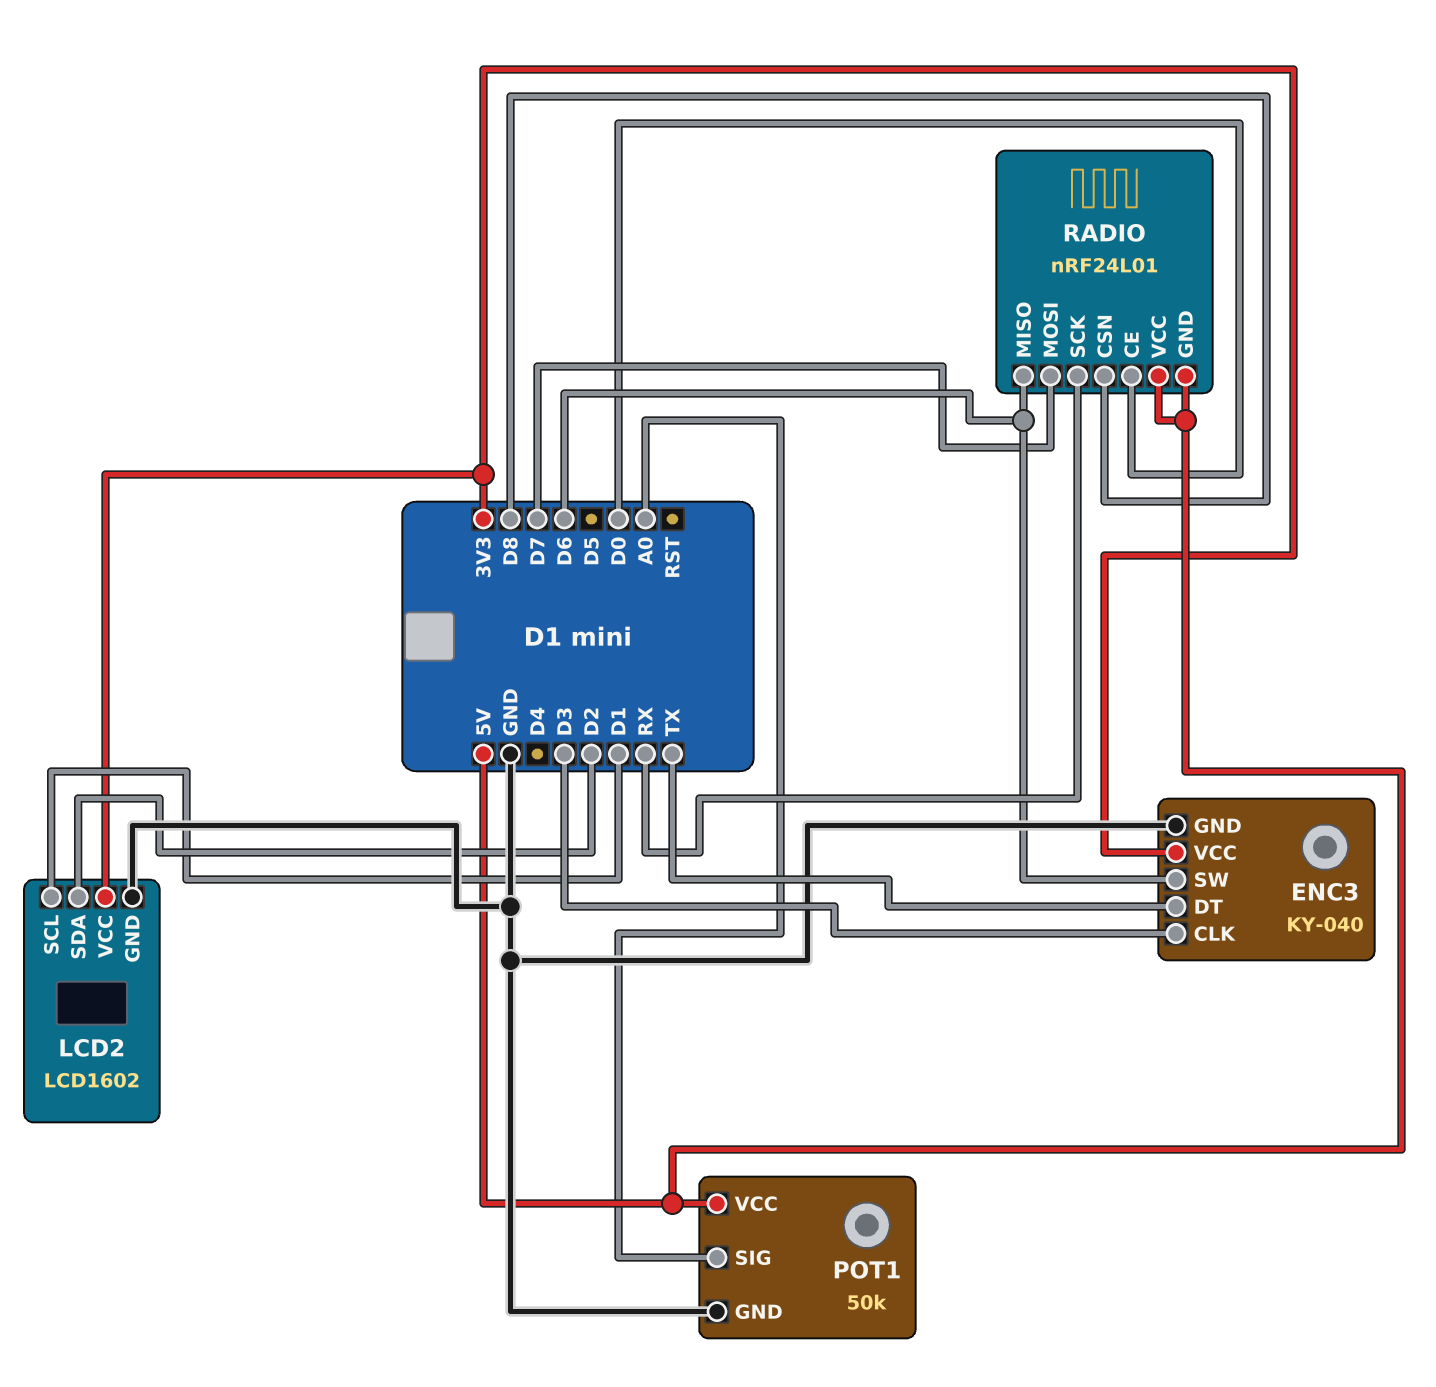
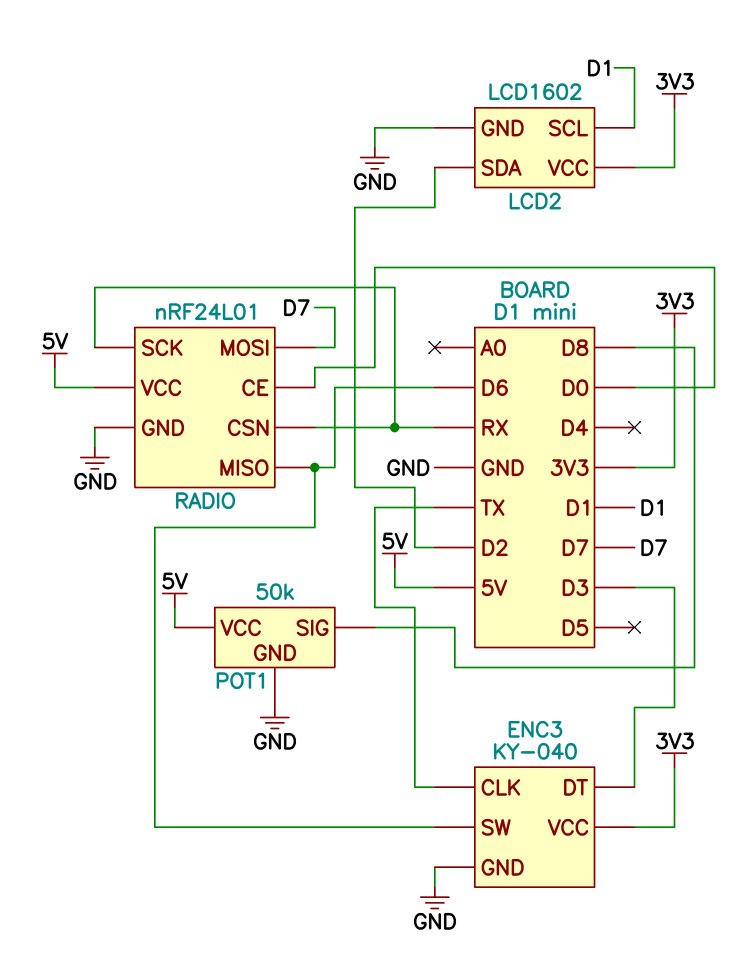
ENC3 pin CLK: D3 -> TX
ENC3 pin DT: TX -> D3
POT1 pin SIG: A0 -> D8
RADIO pin CSN: D8 -> RX
RADIO pin GND: 5V -> GND

